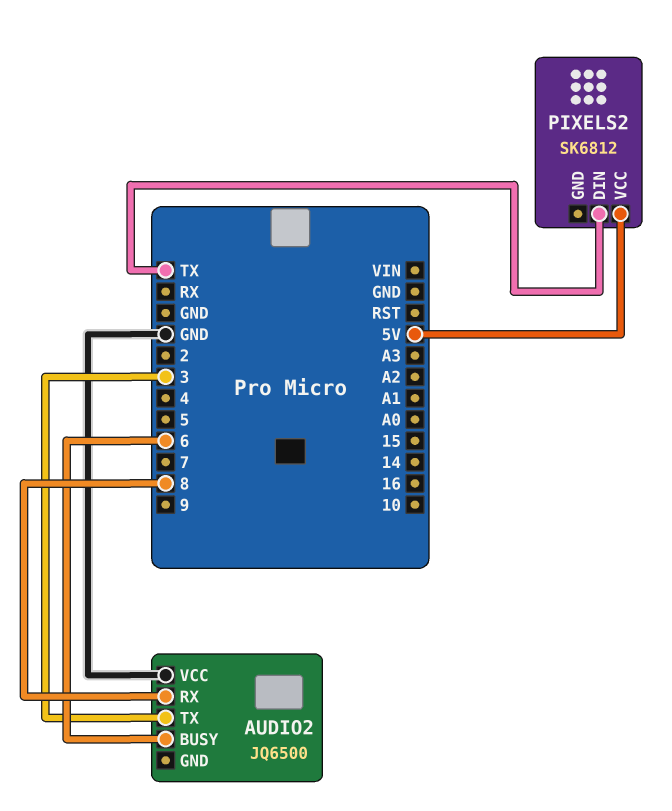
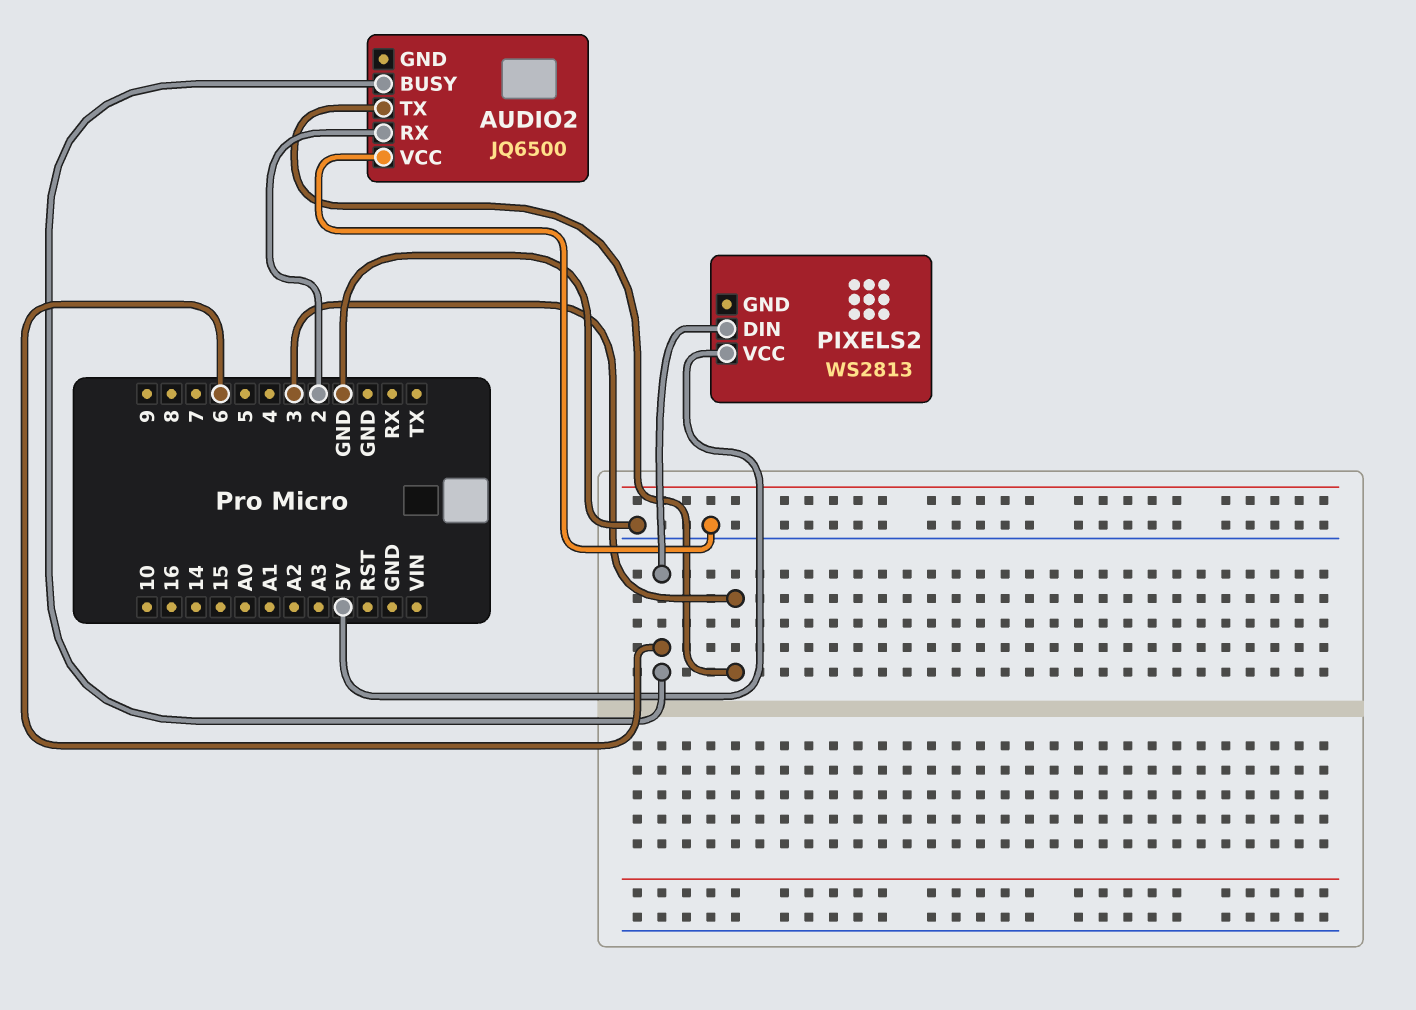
AUDIO2 pin RX: 8 -> 2
PIXELS2: SK6812 -> WS2813
PIXELS2 pin DIN: TX -> 6

